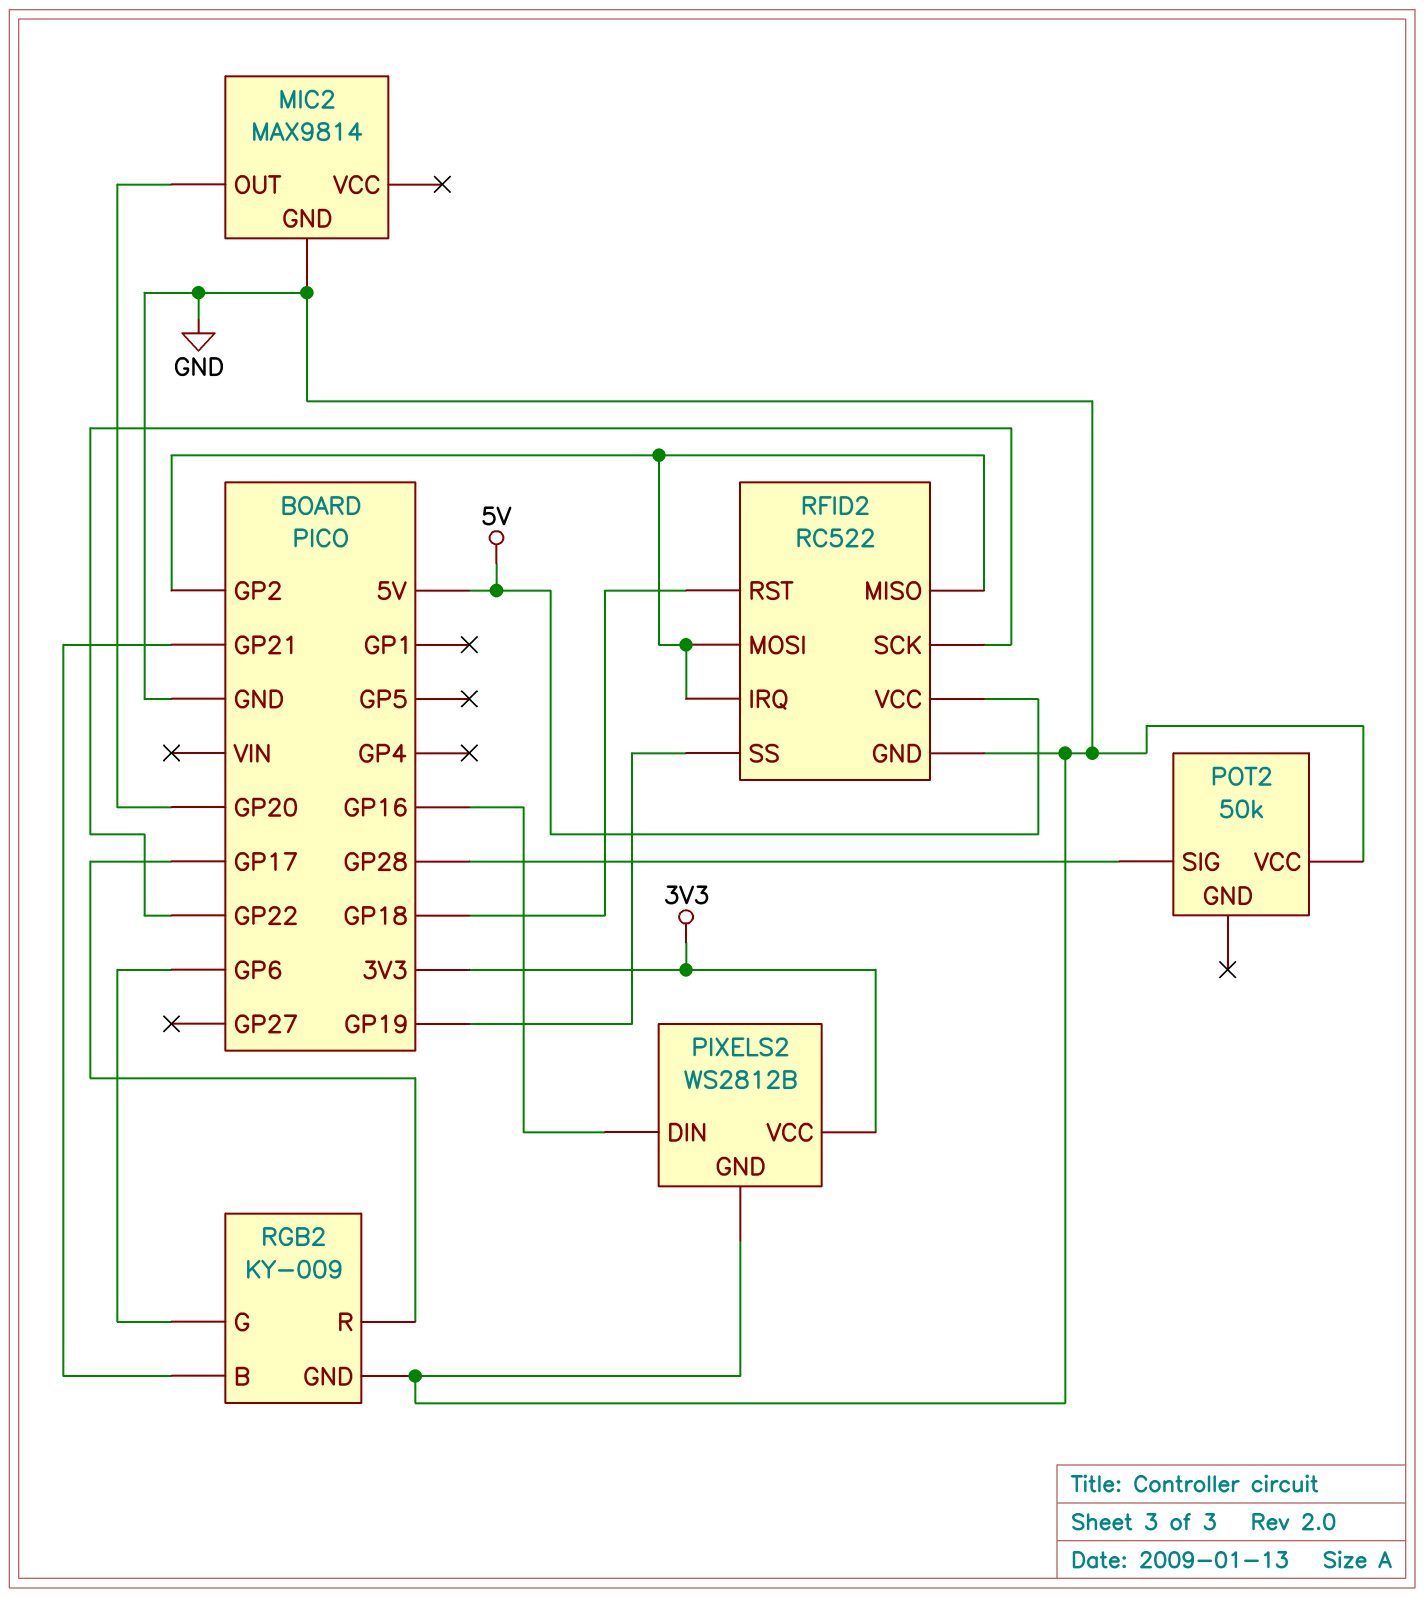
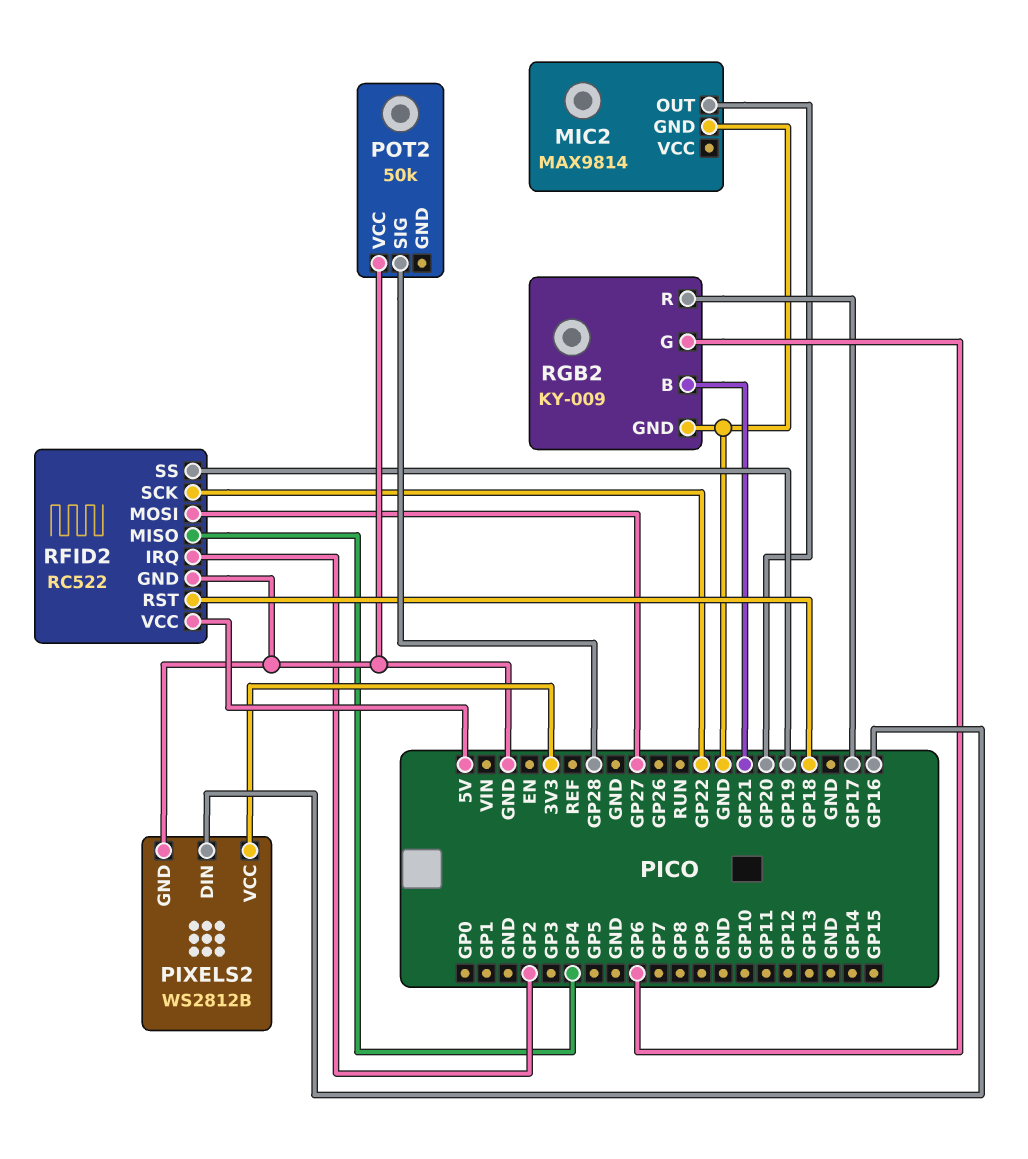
RFID2 pin MISO: GP2 -> GP4
RFID2 pin MOSI: GP2 -> GP27

